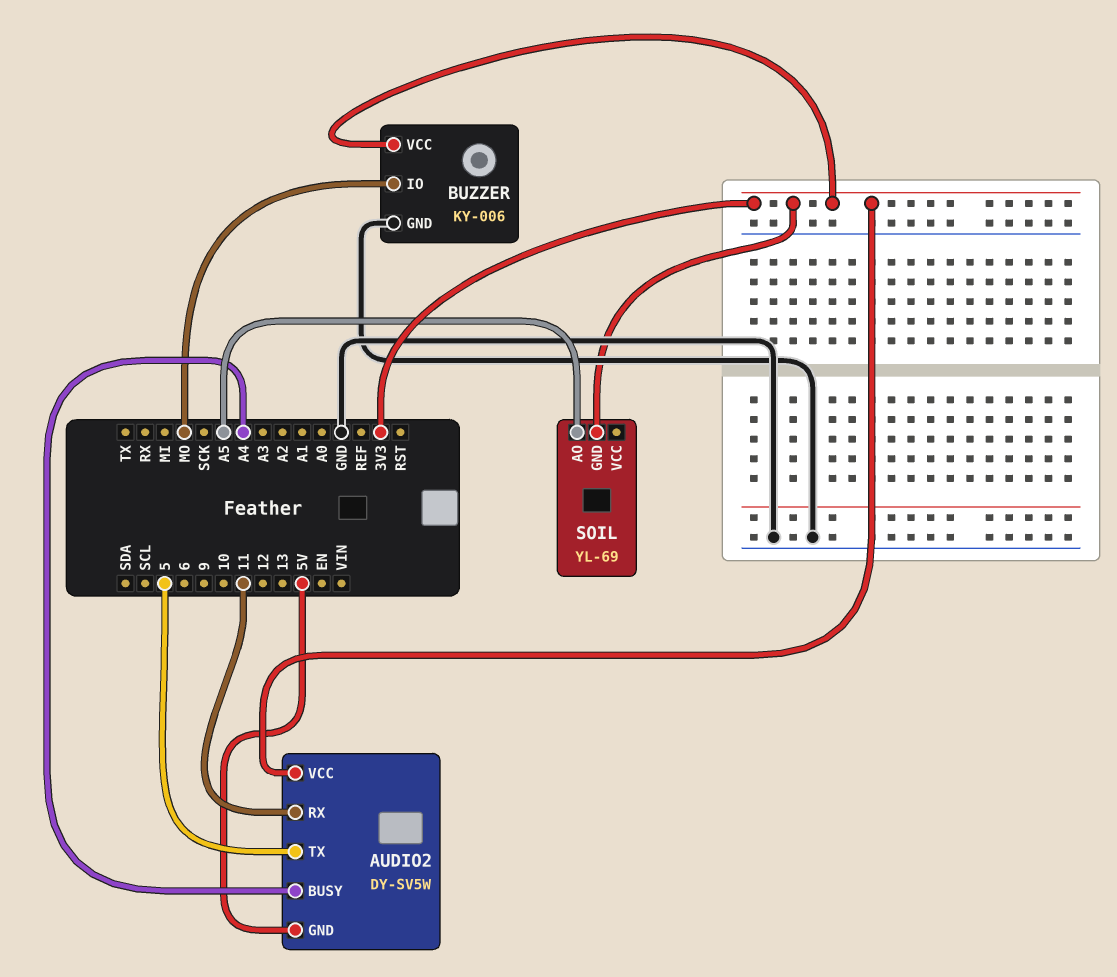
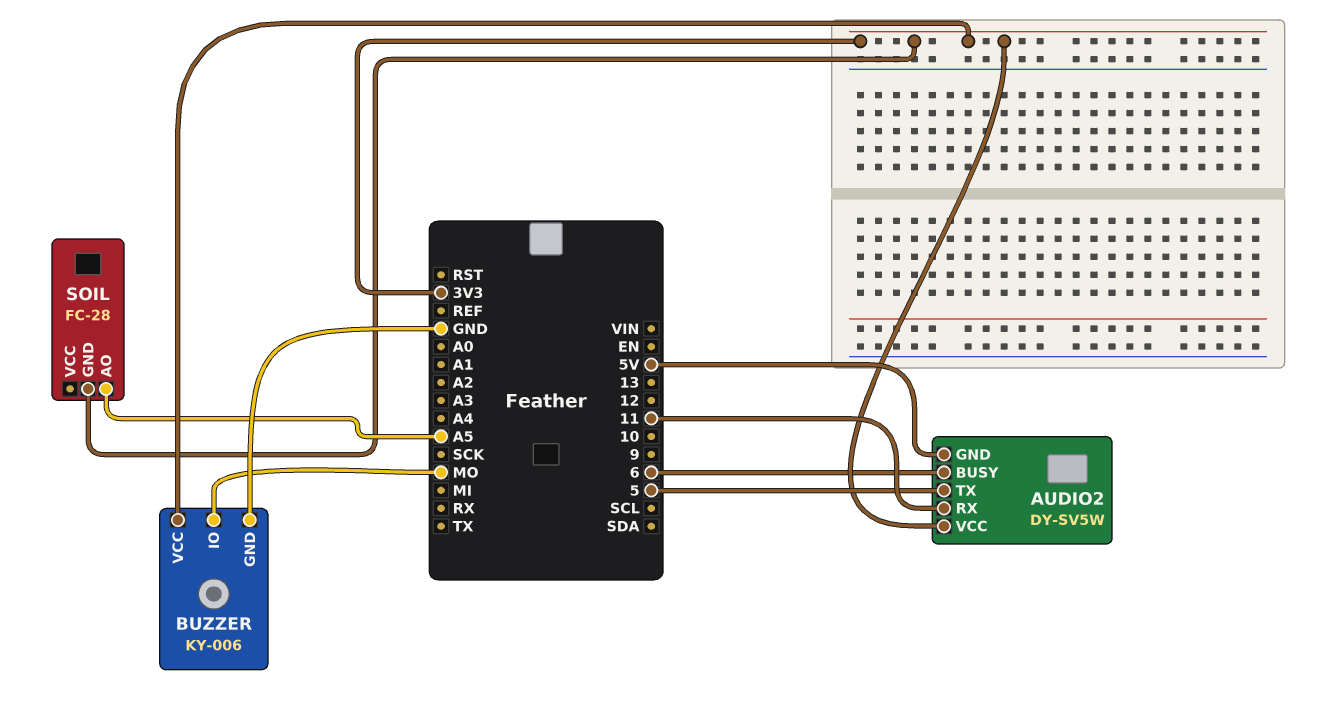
AUDIO2 pin BUSY: A4 -> 6
SOIL: YL-69 -> FC-28

